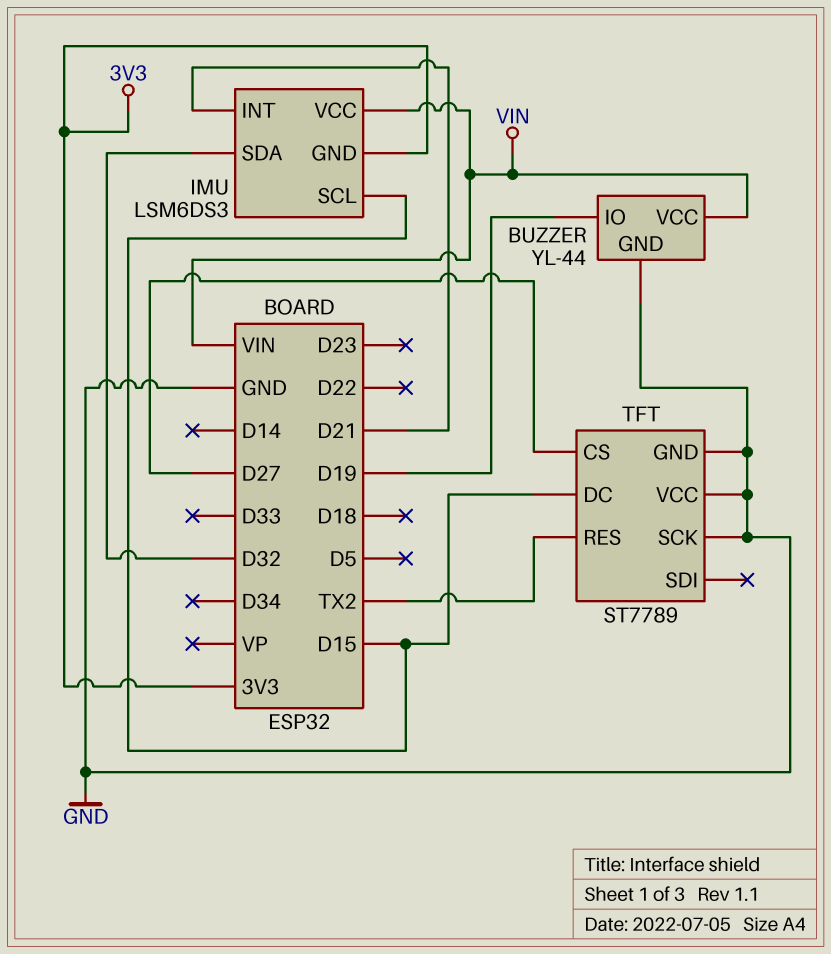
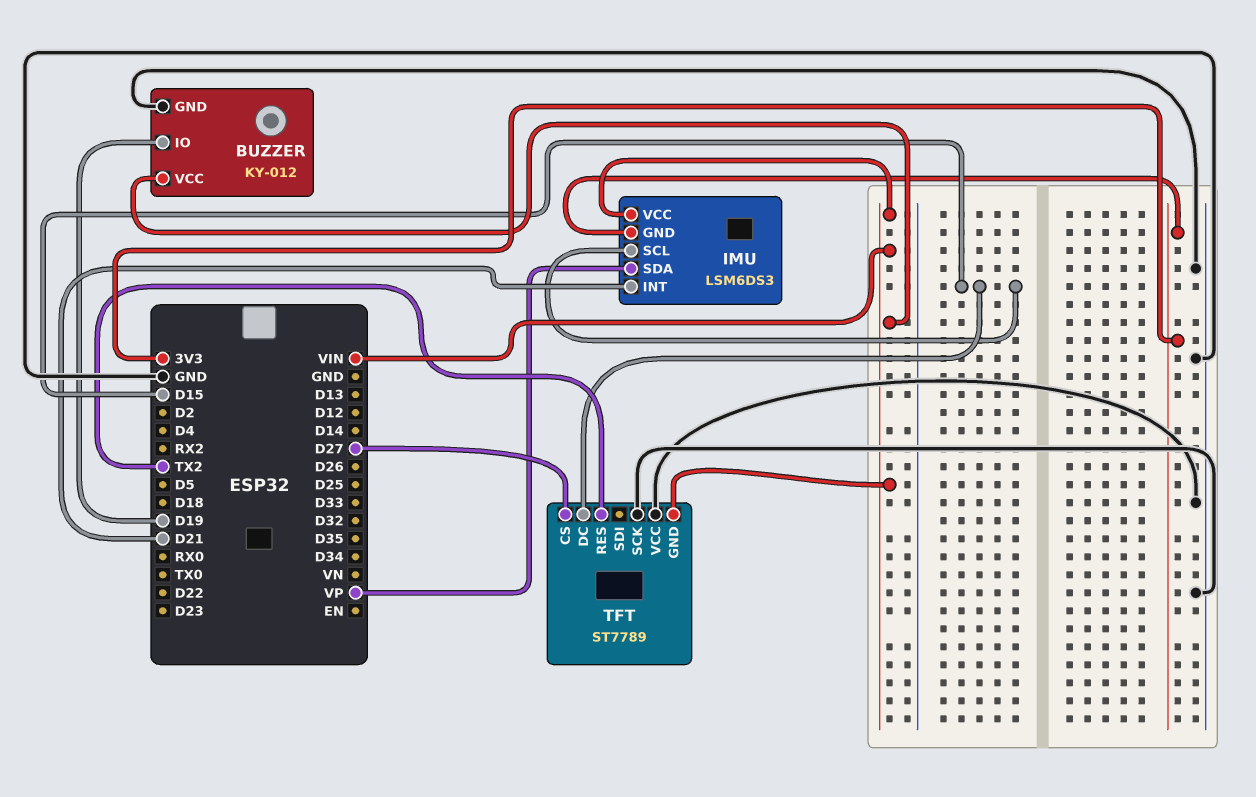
BUZZER: YL-44 -> KY-012
IMU pin SDA: D32 -> VP
TFT pin GND: GND -> VIN

